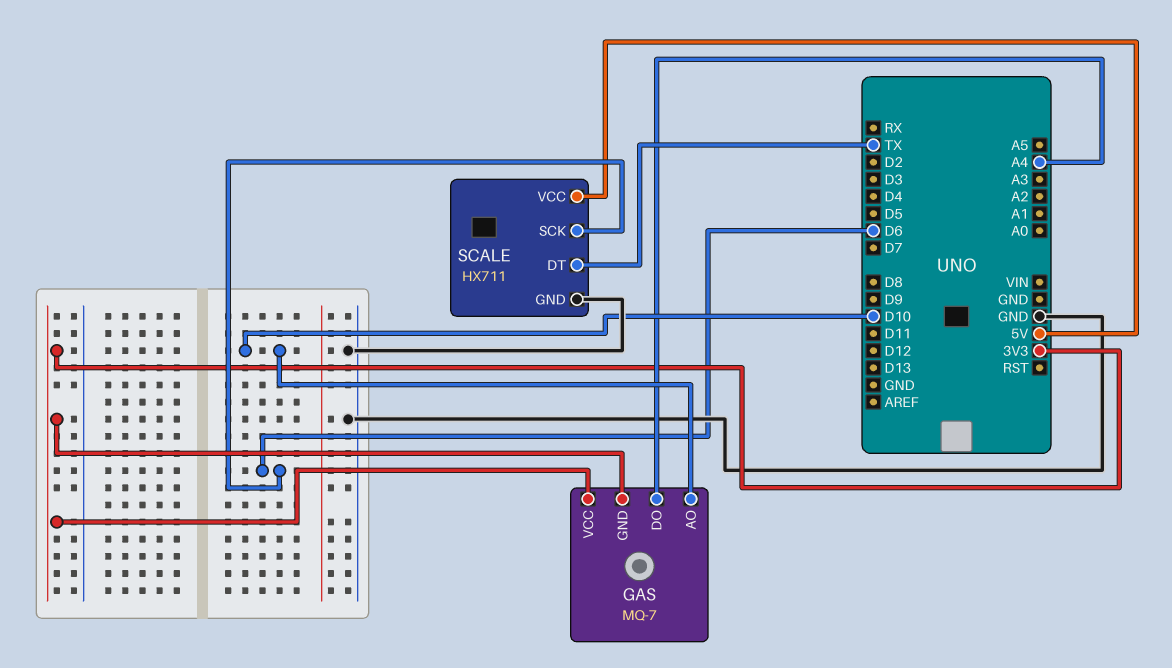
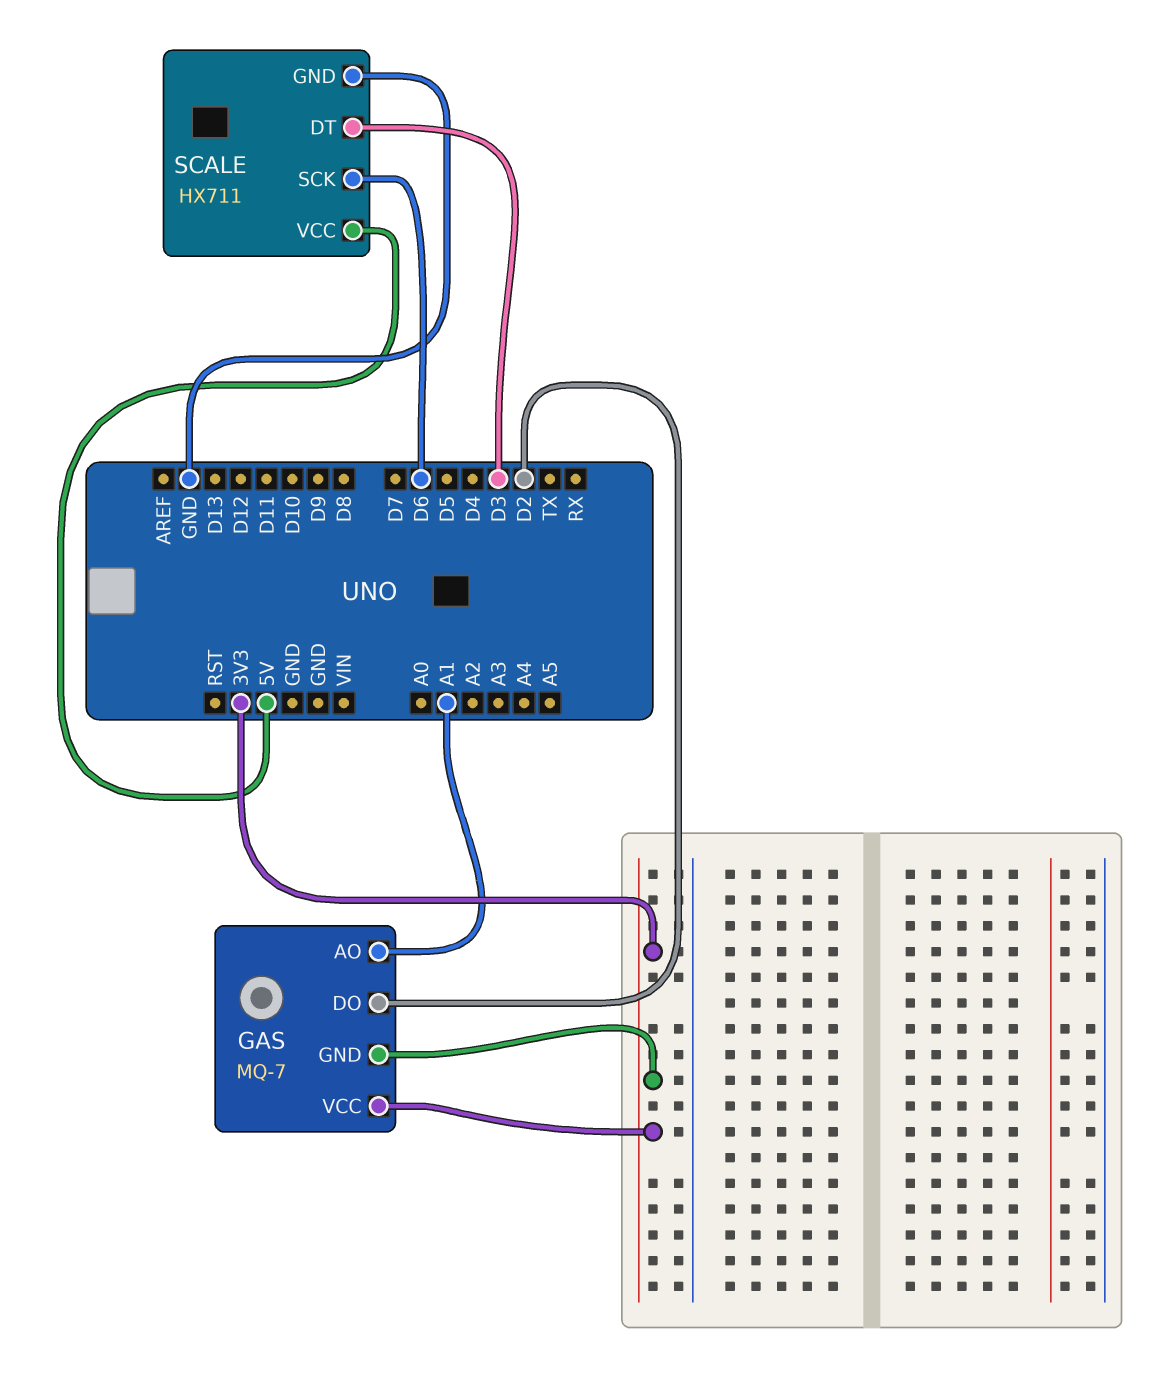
GAS pin AO: D10 -> A1
GAS pin DO: A4 -> D2
SCALE pin DT: TX -> D3

